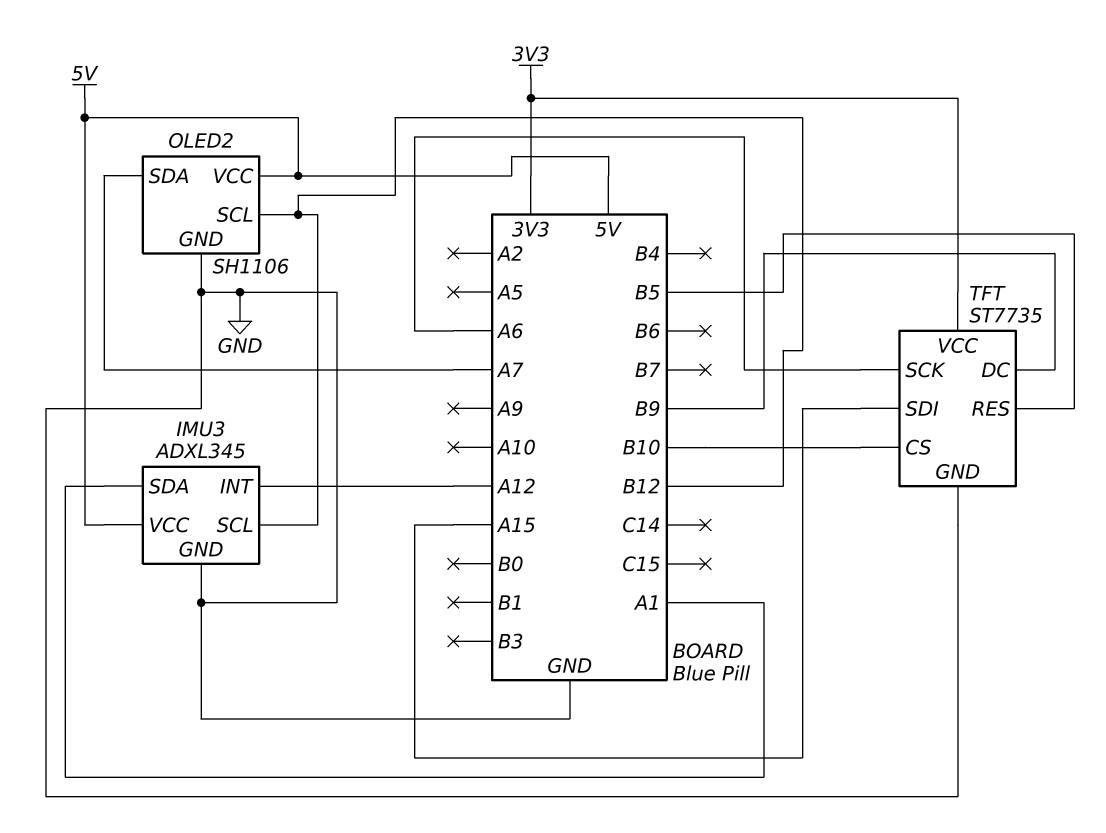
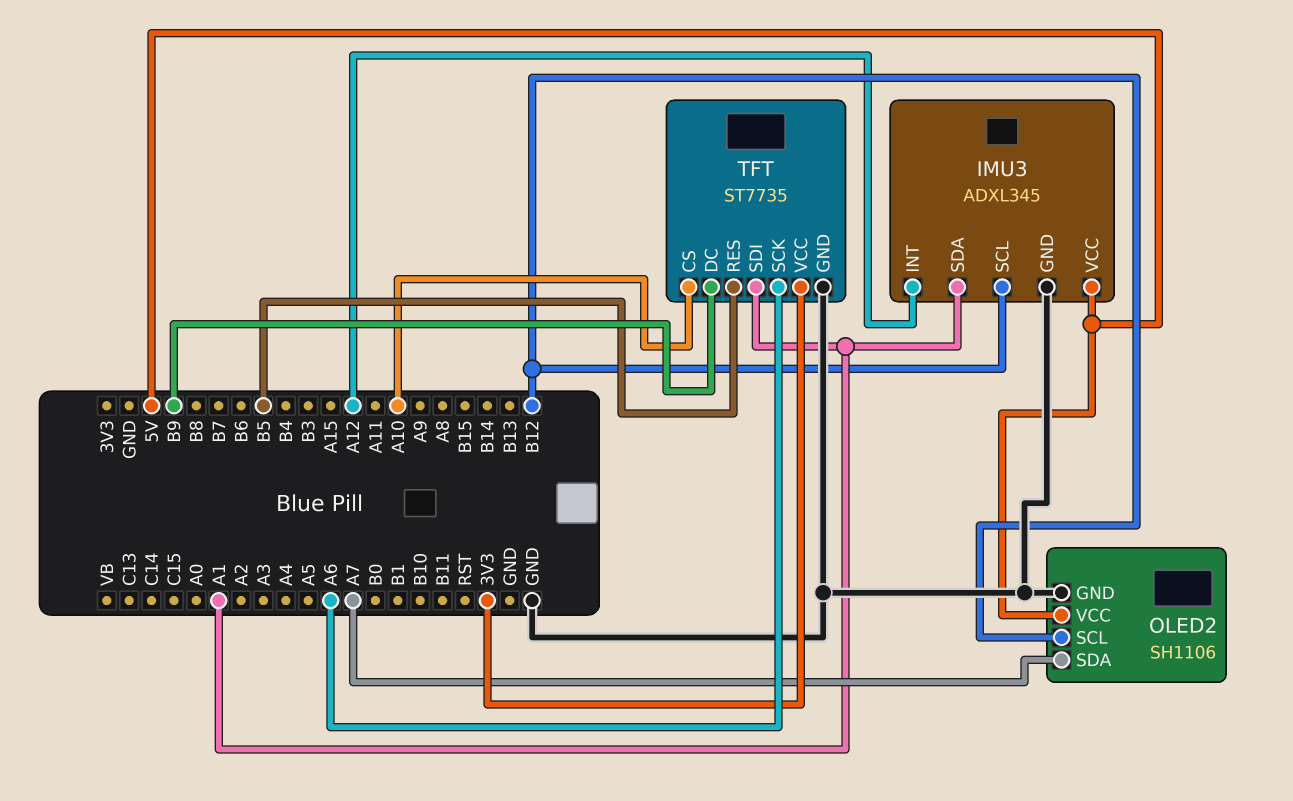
TFT pin CS: B10 -> A10
TFT pin SDI: A15 -> A1

